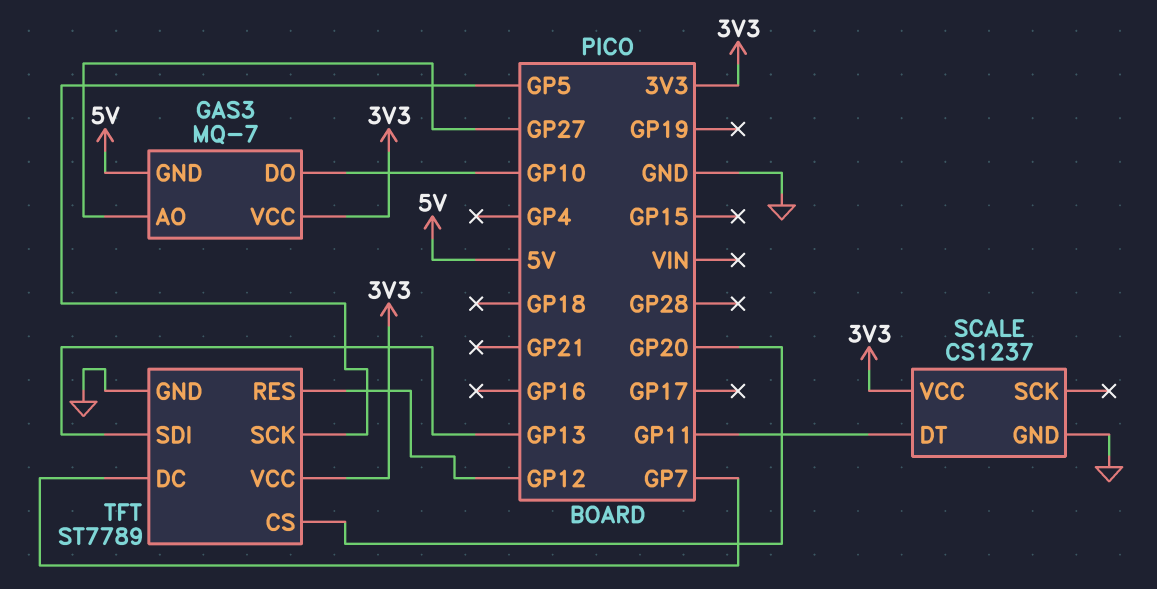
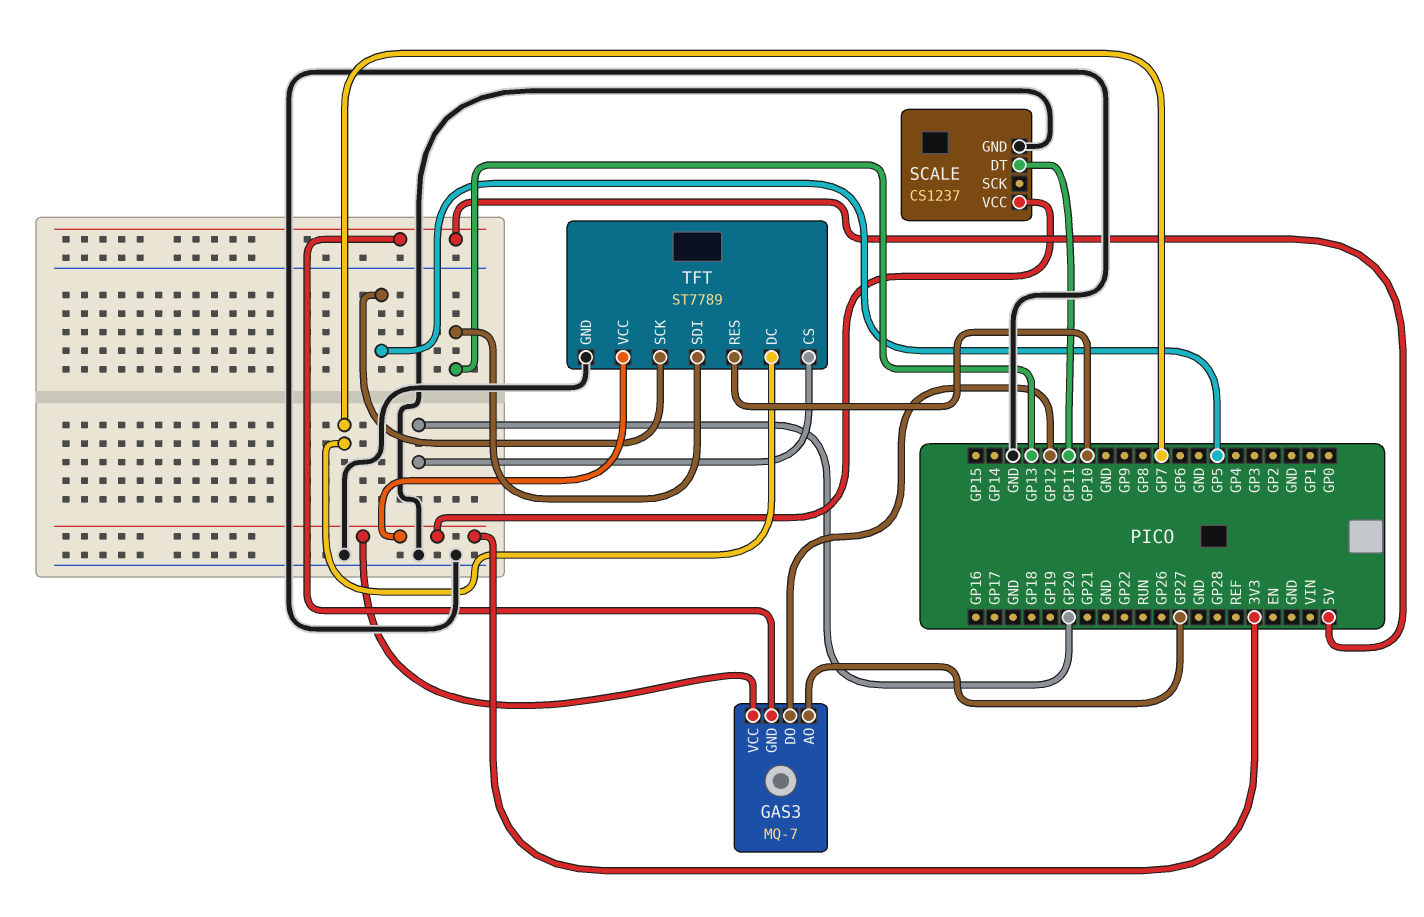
GAS3 pin DO: GP10 -> GP12
TFT pin RES: GP12 -> GP10

